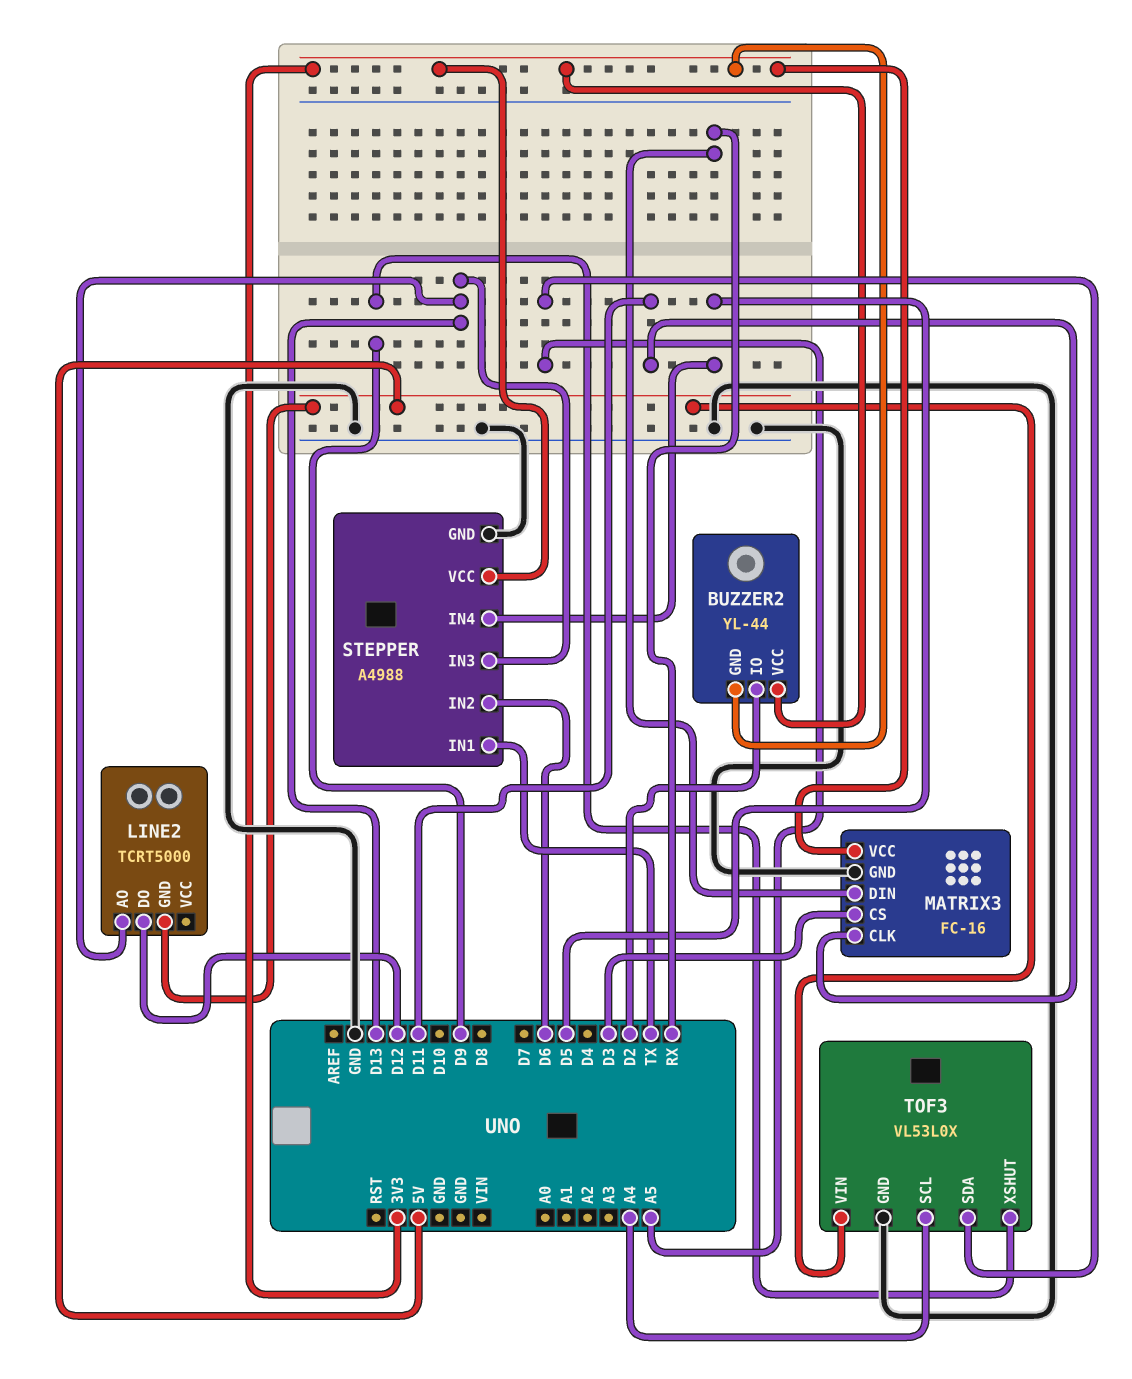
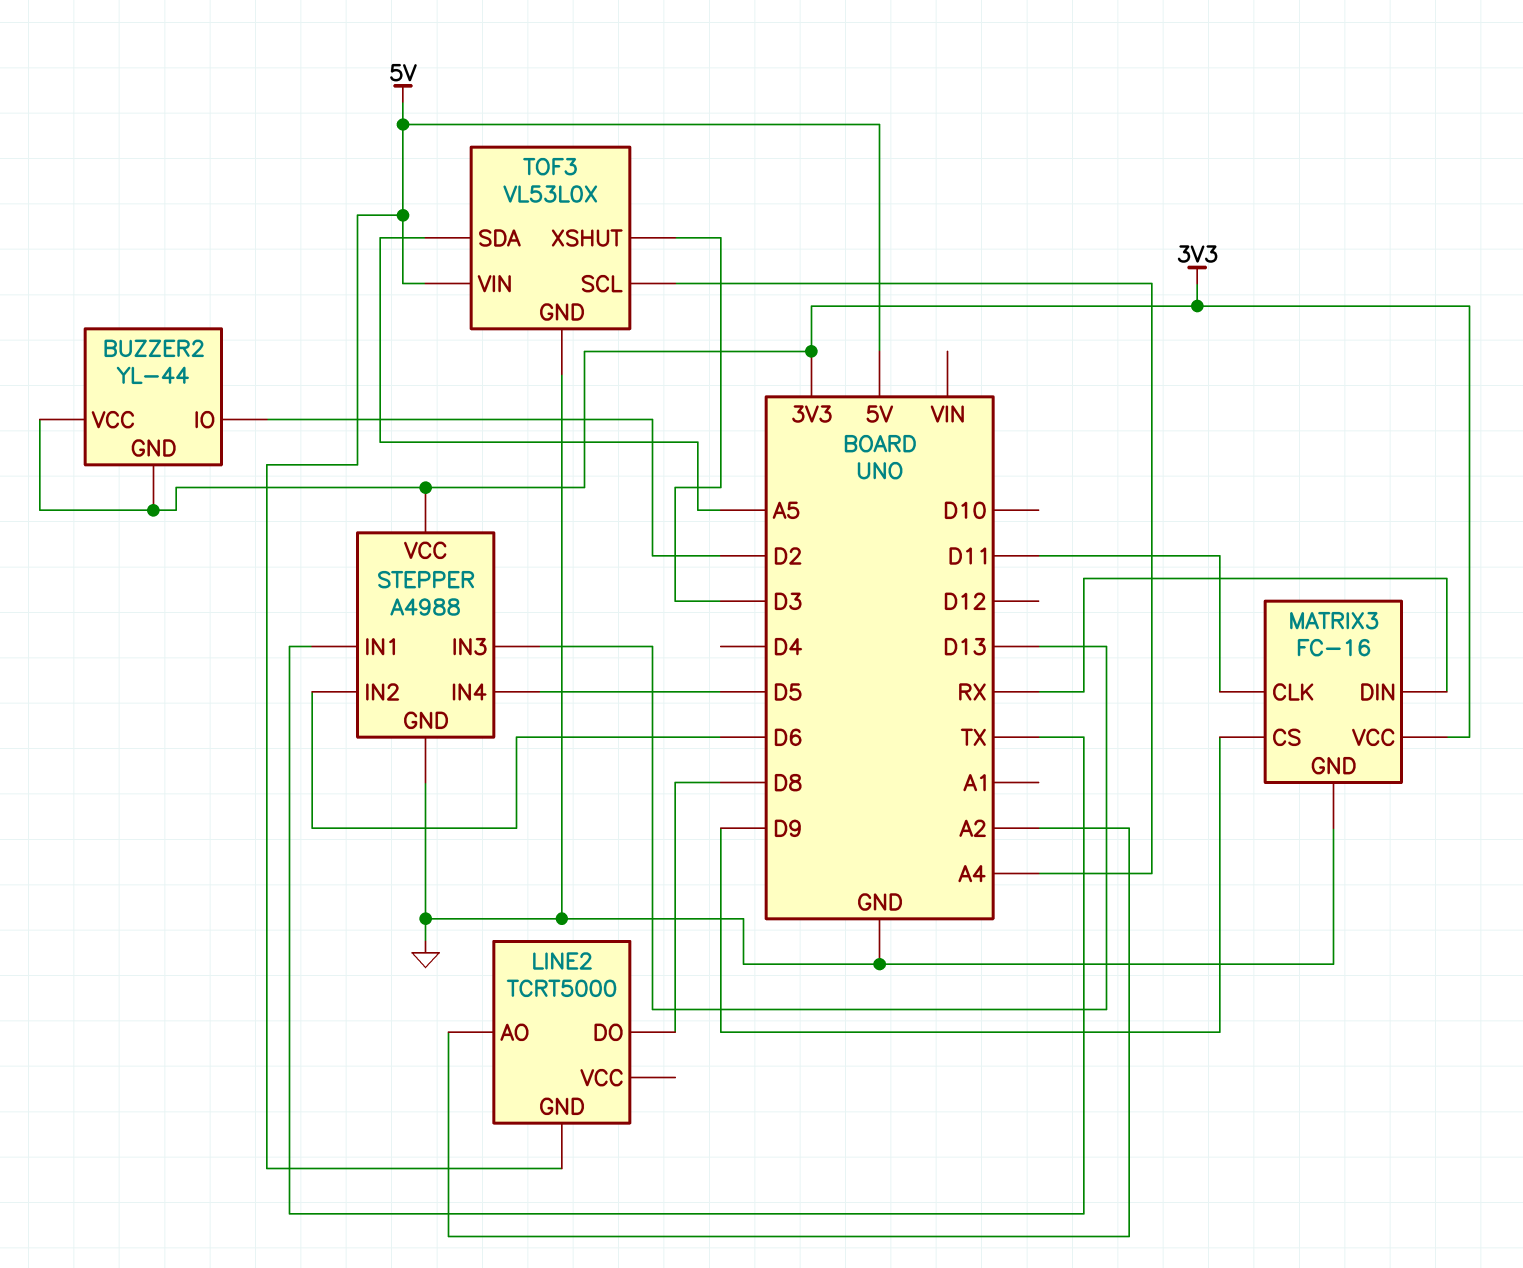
LINE2 pin AO: D13 -> A2
LINE2 pin DO: D12 -> D8
MATRIX3 pin CS: D3 -> D9
TOF3 pin XSHUT: D9 -> D3

